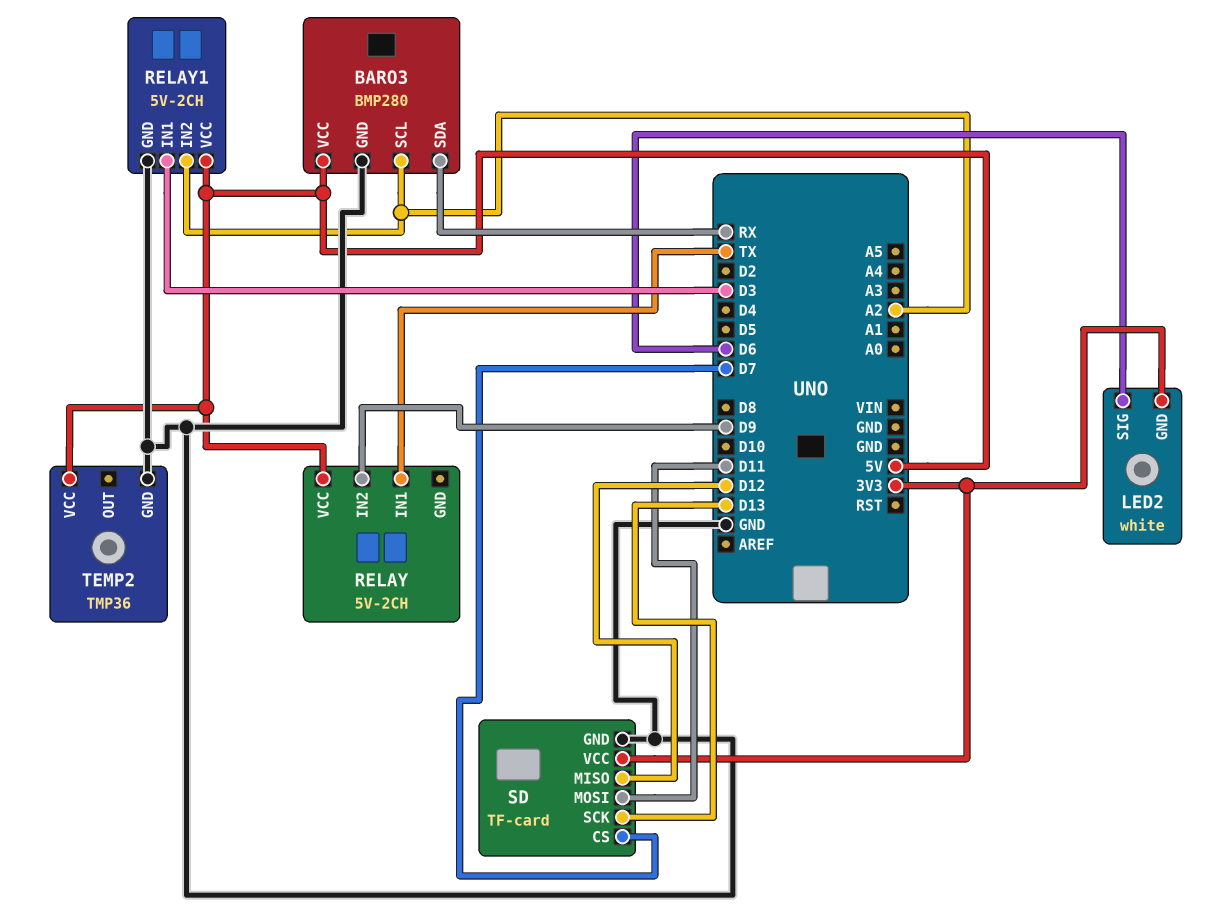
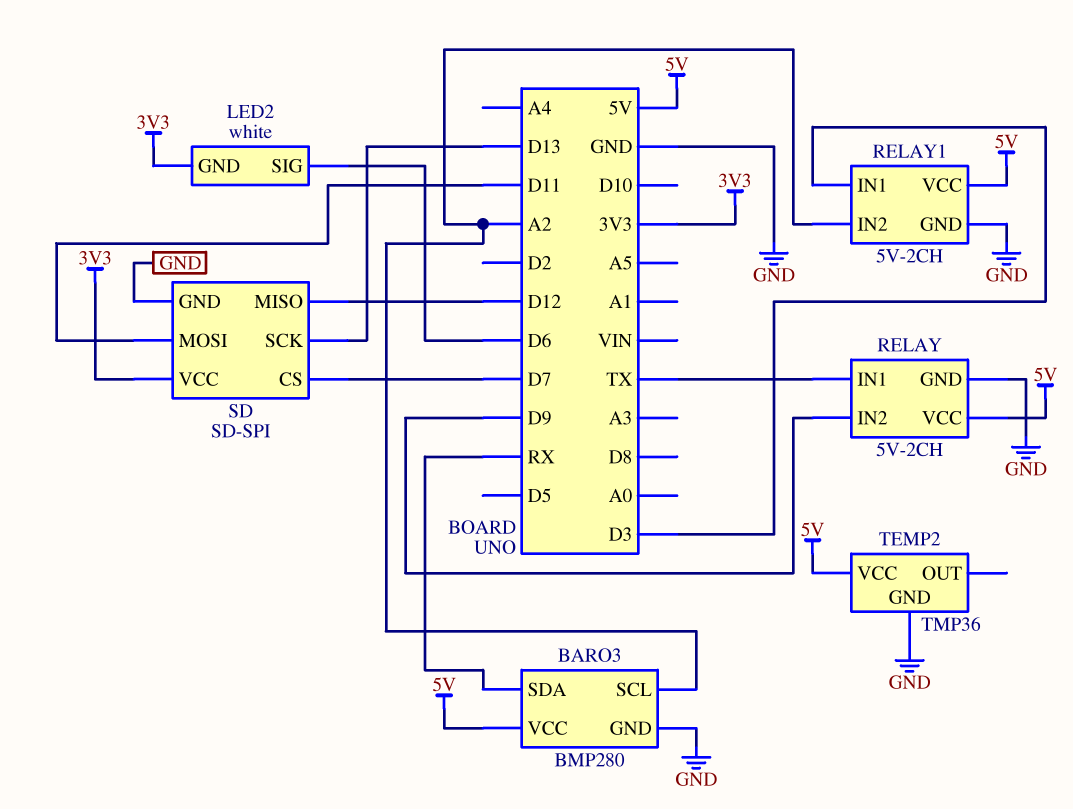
RELAY pin GND: none -> GND
SD: TF-card -> SD-SPI

